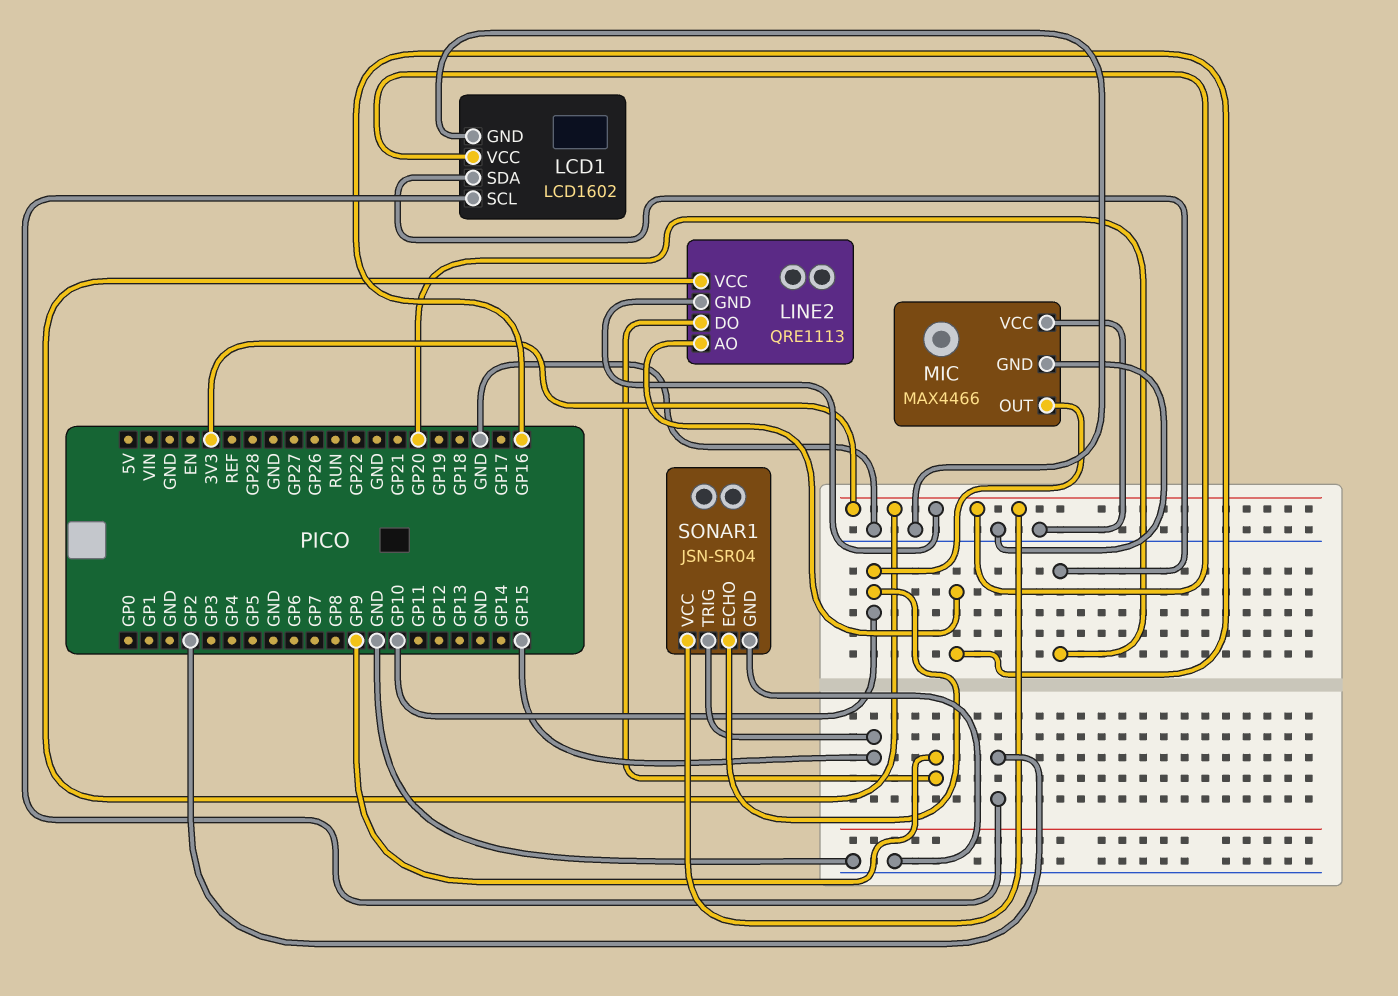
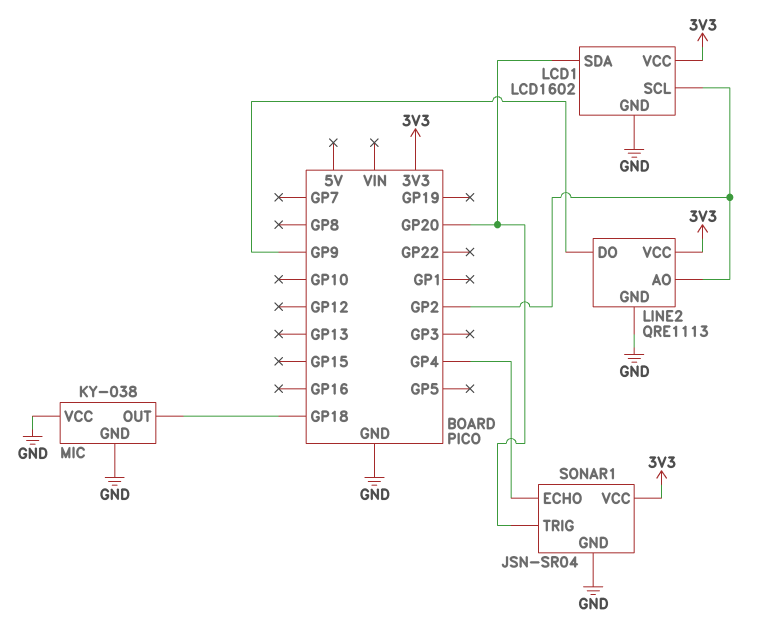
LINE2 pin AO: GP16 -> GP2
LINE2 pin GND: 3V3 -> GND
MIC: MAX4466 -> KY-038
MIC pin OUT: GP10 -> GP18
SONAR1 pin ECHO: GP10 -> GP4
SONAR1 pin TRIG: GP15 -> GP20

